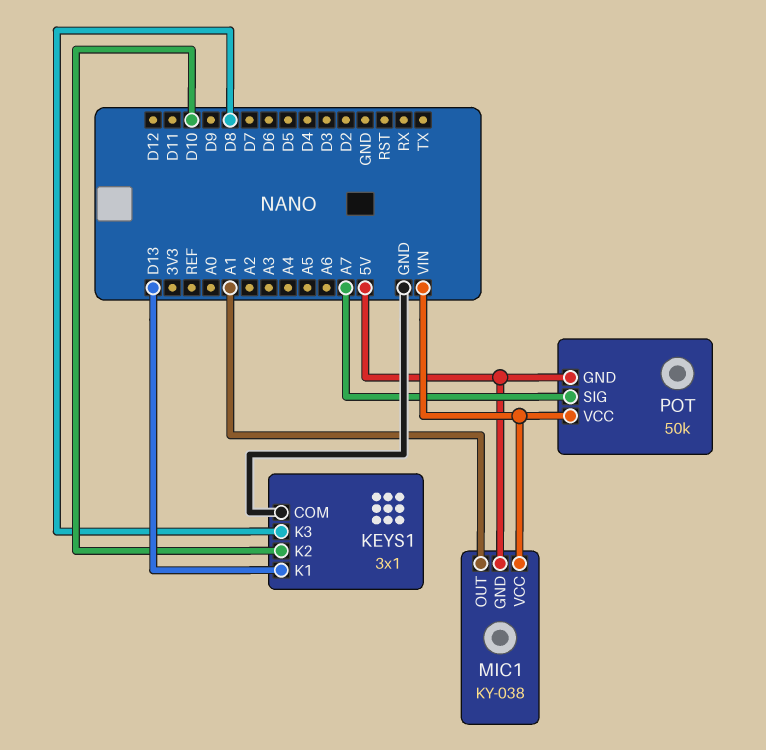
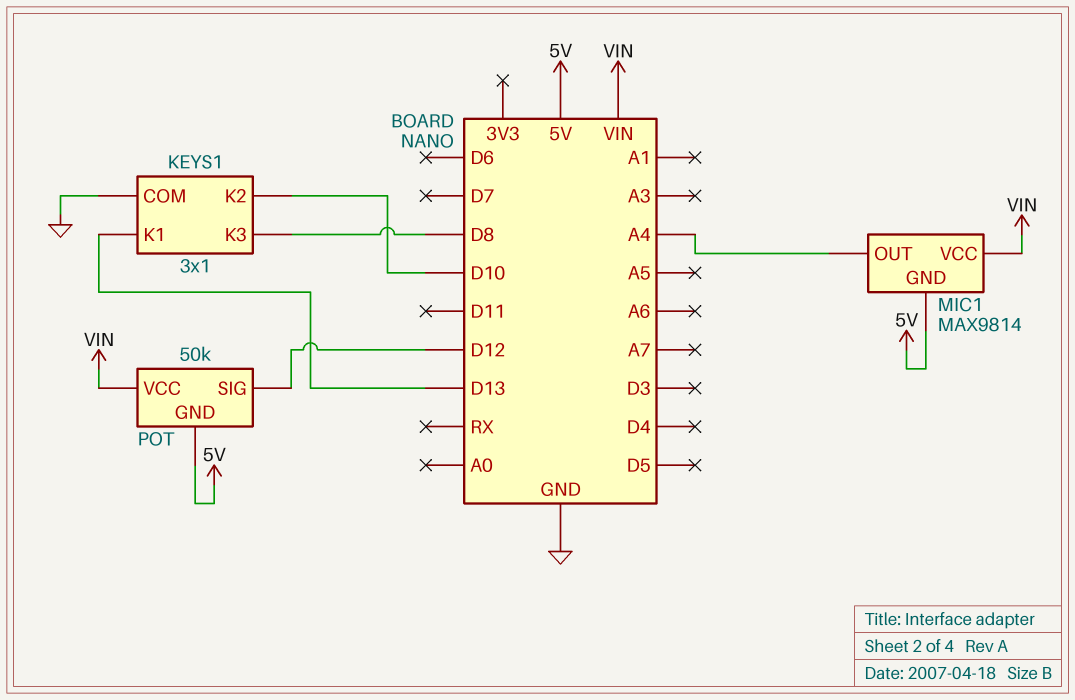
MIC1: KY-038 -> MAX9814
MIC1 pin OUT: A1 -> A4
POT pin SIG: A7 -> D12

